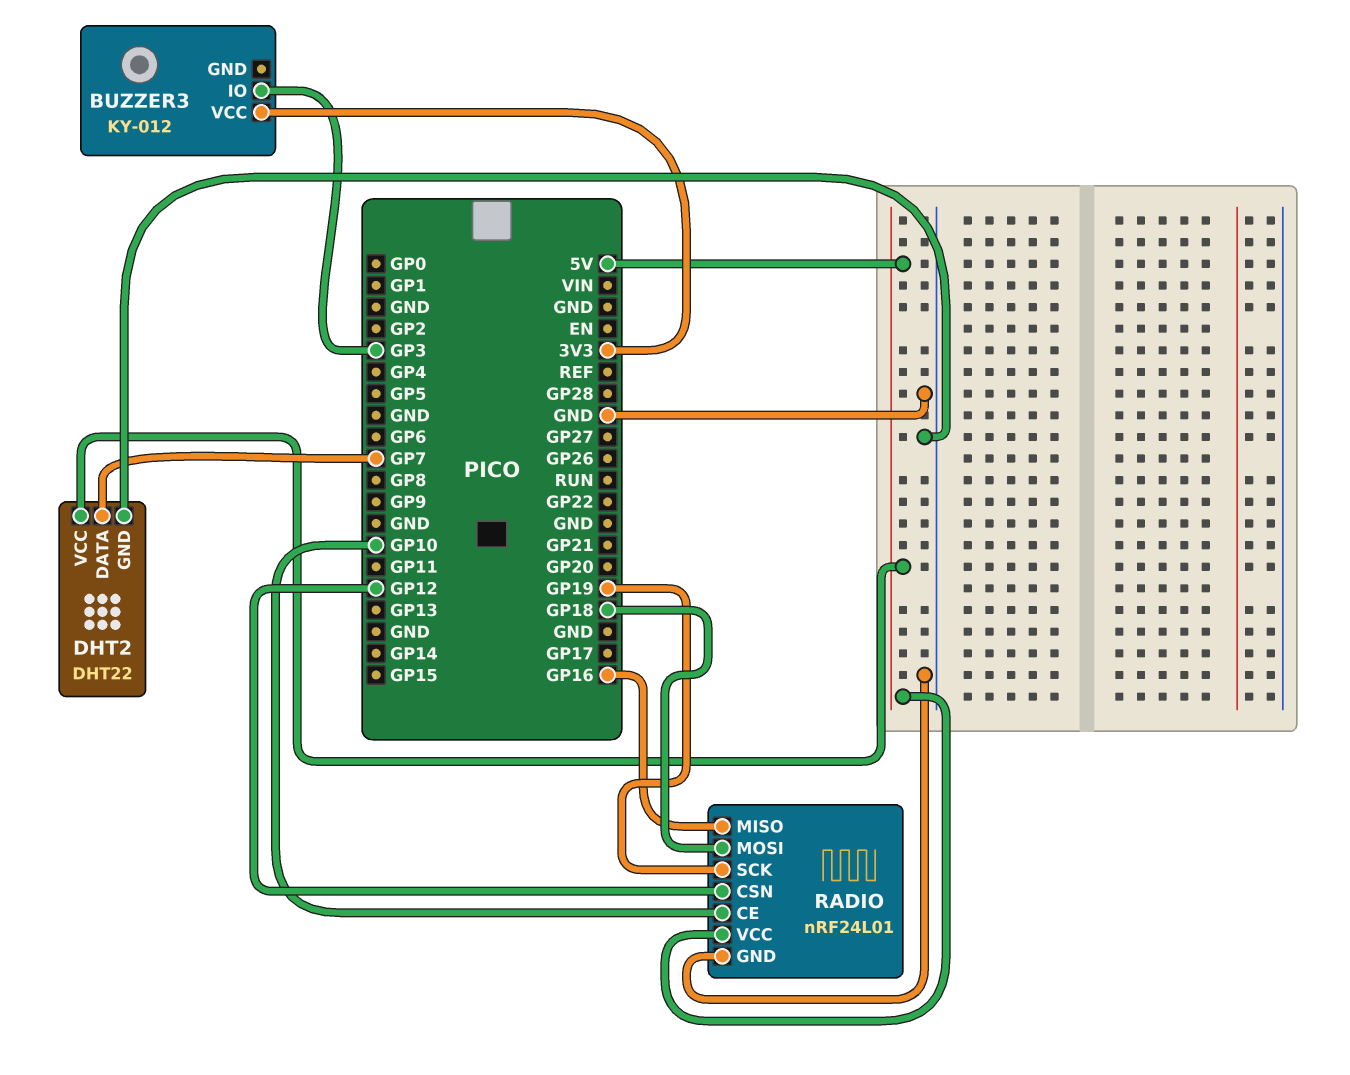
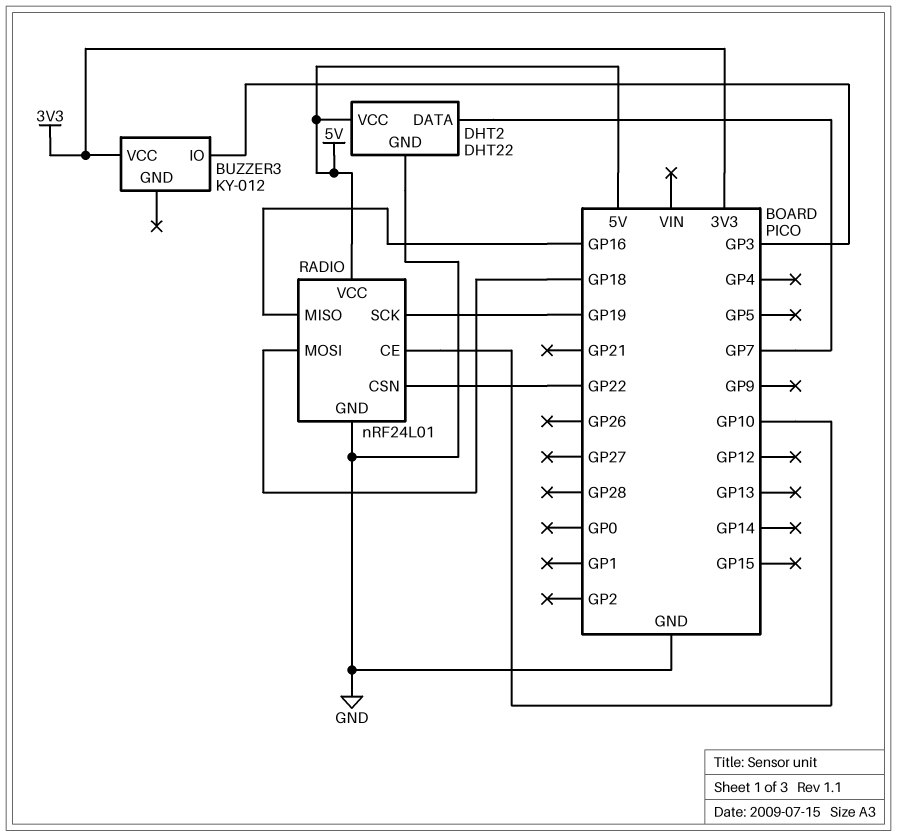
RADIO pin CSN: GP12 -> GP22

